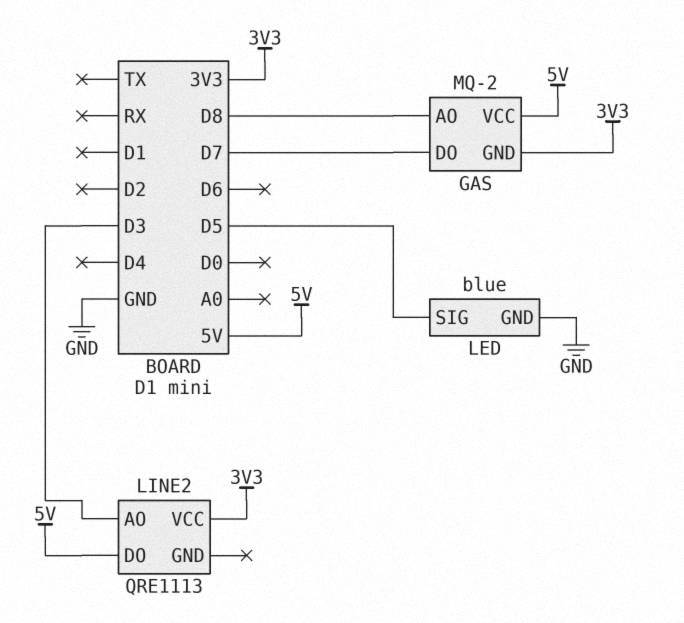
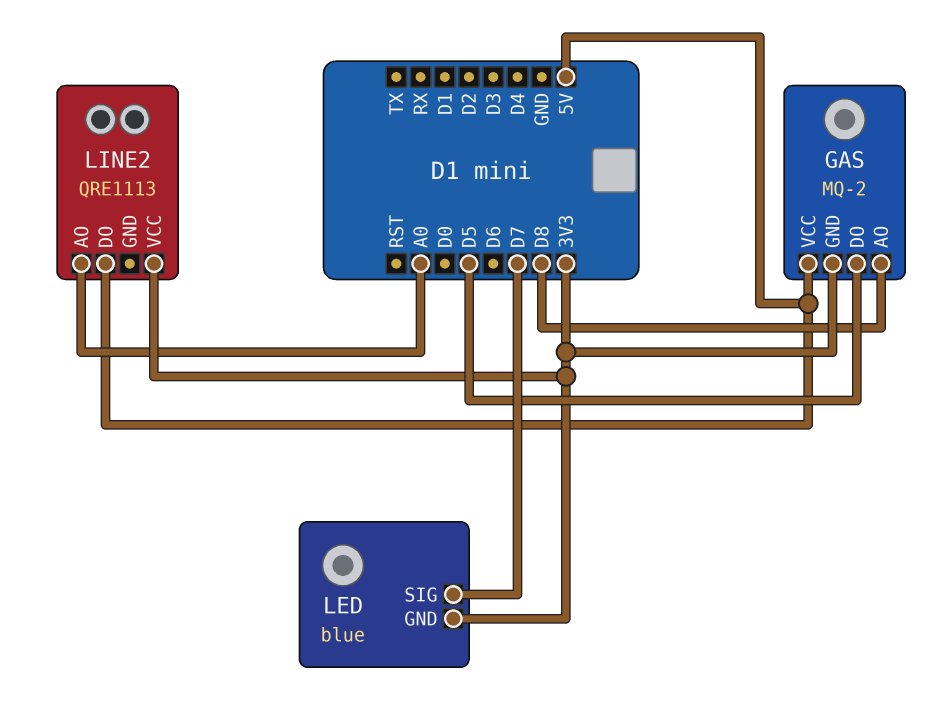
GAS pin DO: D7 -> D5
LED pin GND: GND -> 3V3
LED pin SIG: D5 -> D7
LINE2 pin AO: D3 -> A0

